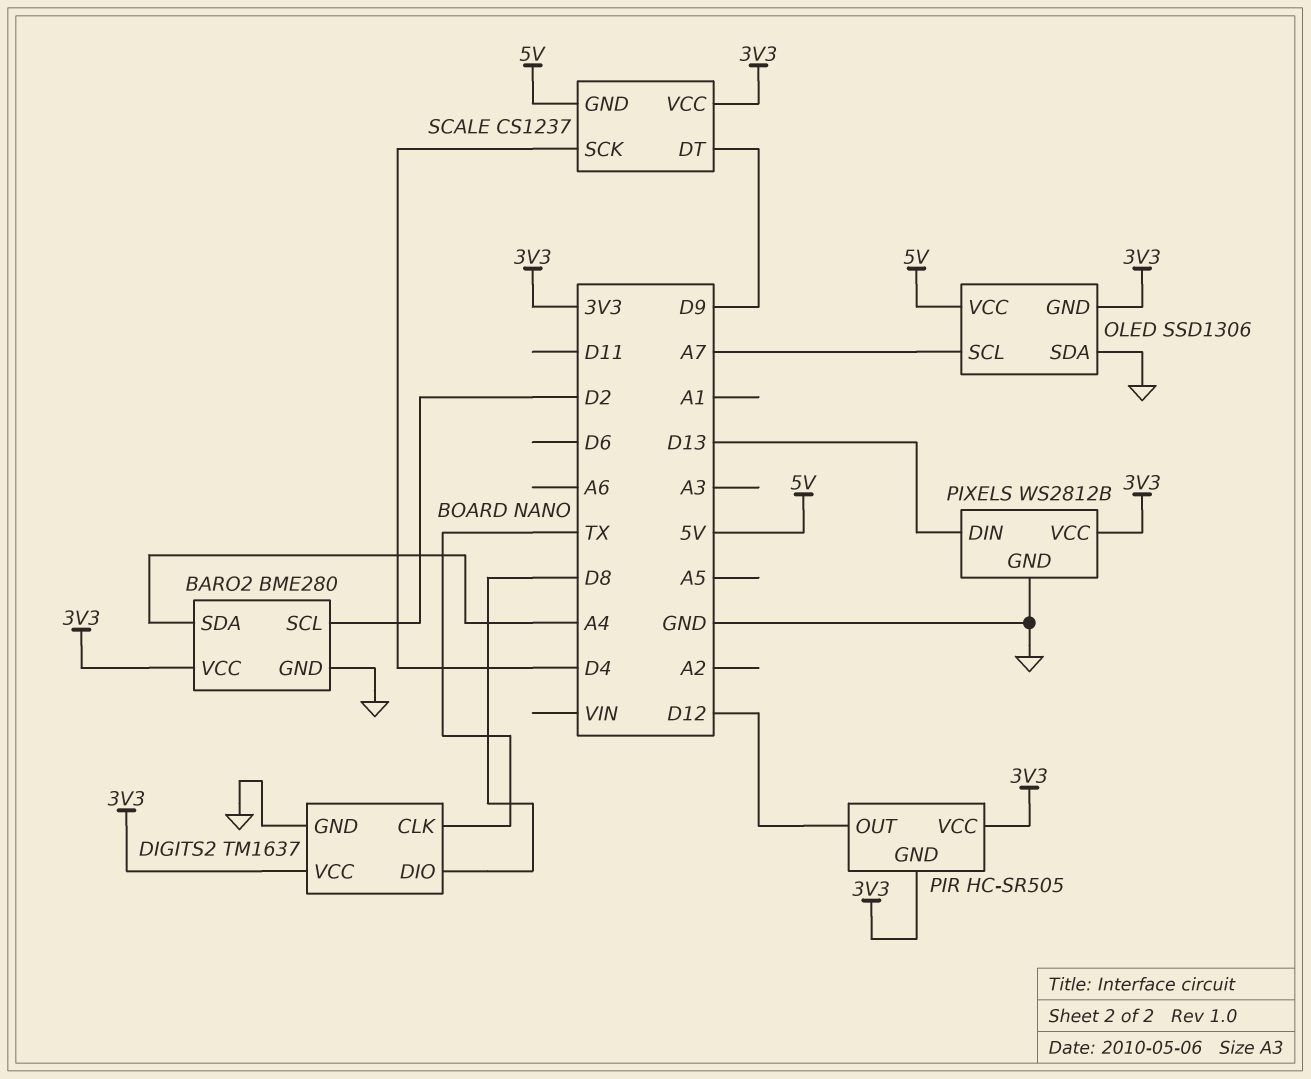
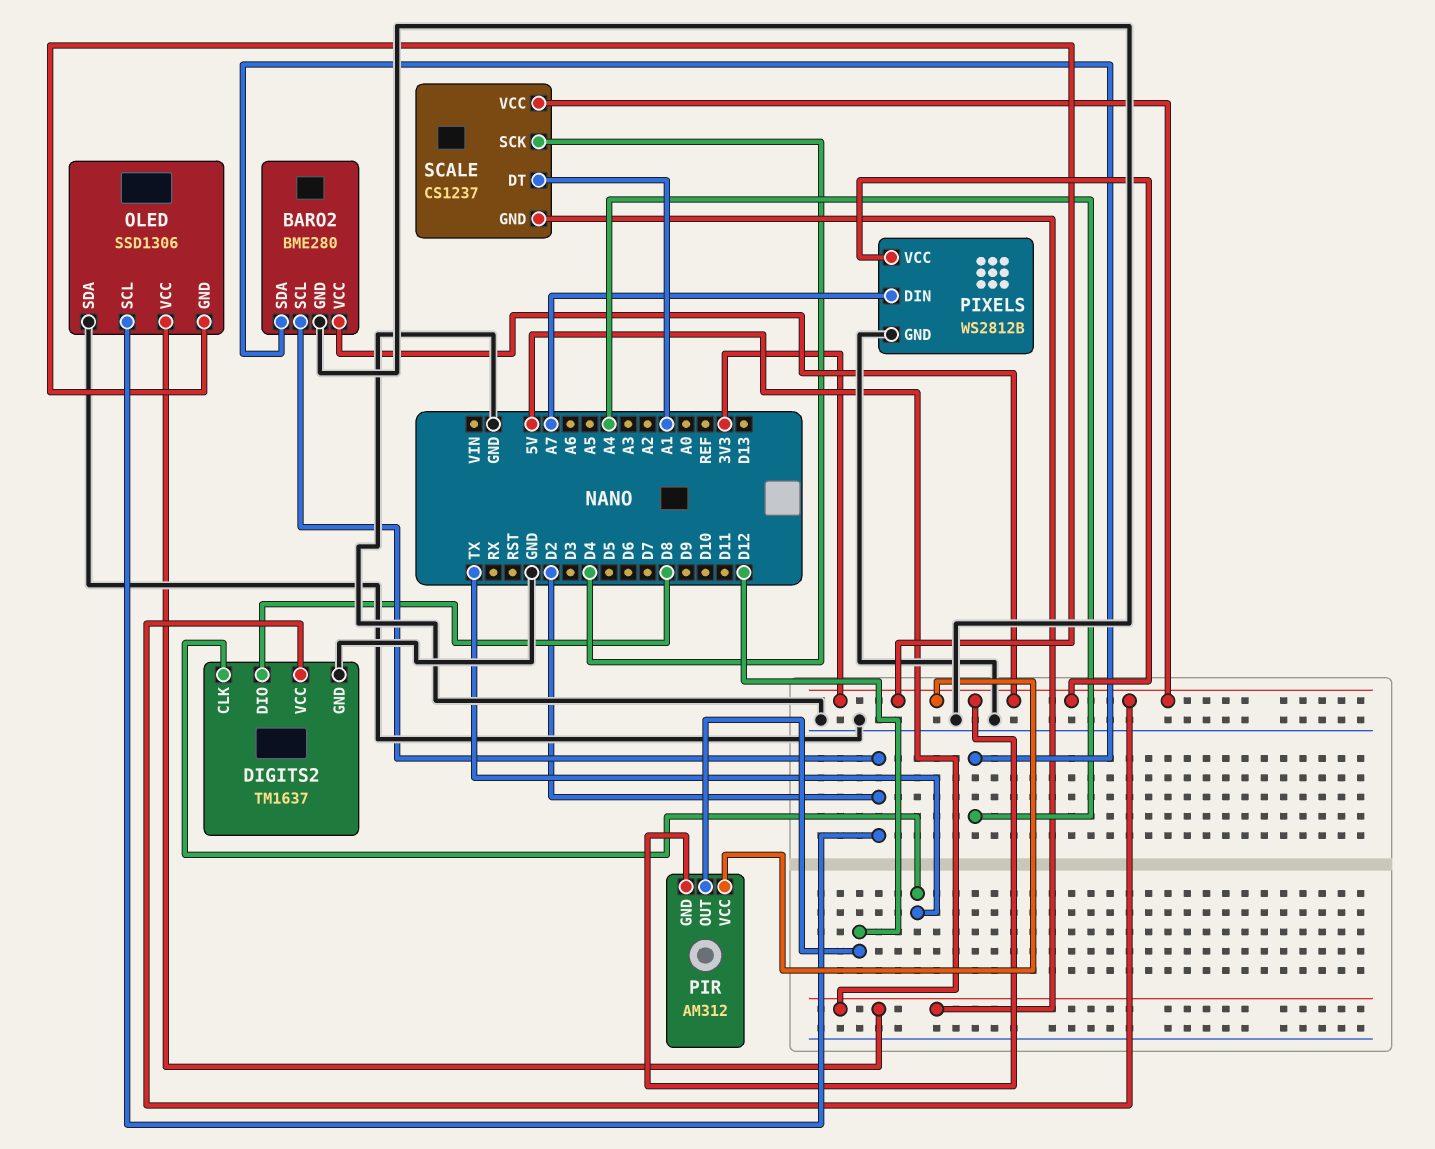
OLED pin SCL: A7 -> D2
PIR: HC-SR505 -> AM312
PIXELS pin DIN: D13 -> A7
SCALE pin DT: D9 -> A1

